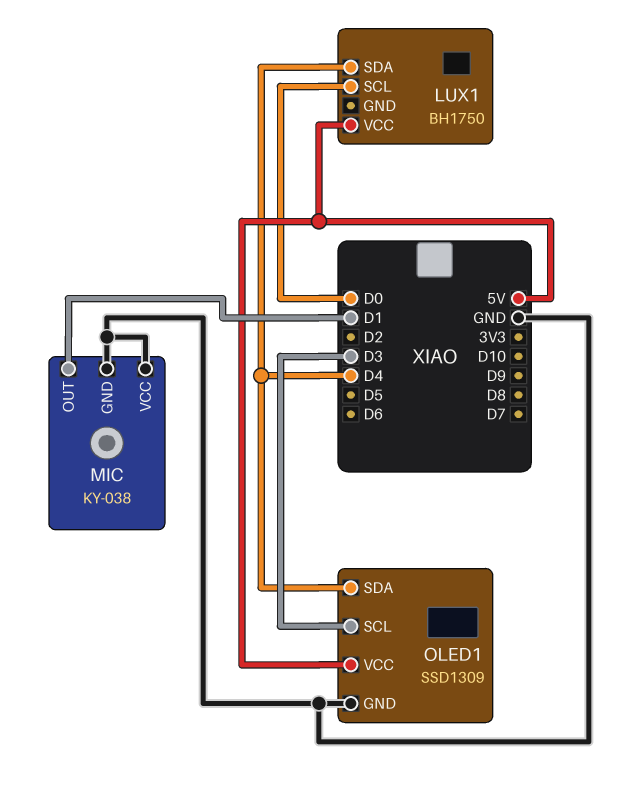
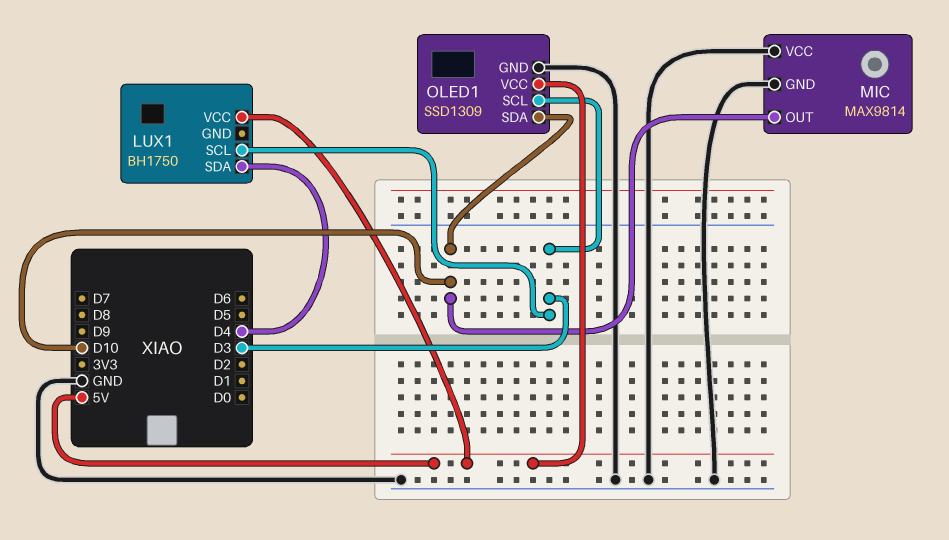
LUX1 pin SCL: D0 -> D3
MIC: KY-038 -> MAX9814
MIC pin OUT: D1 -> D10
OLED1 pin SDA: D4 -> D10

